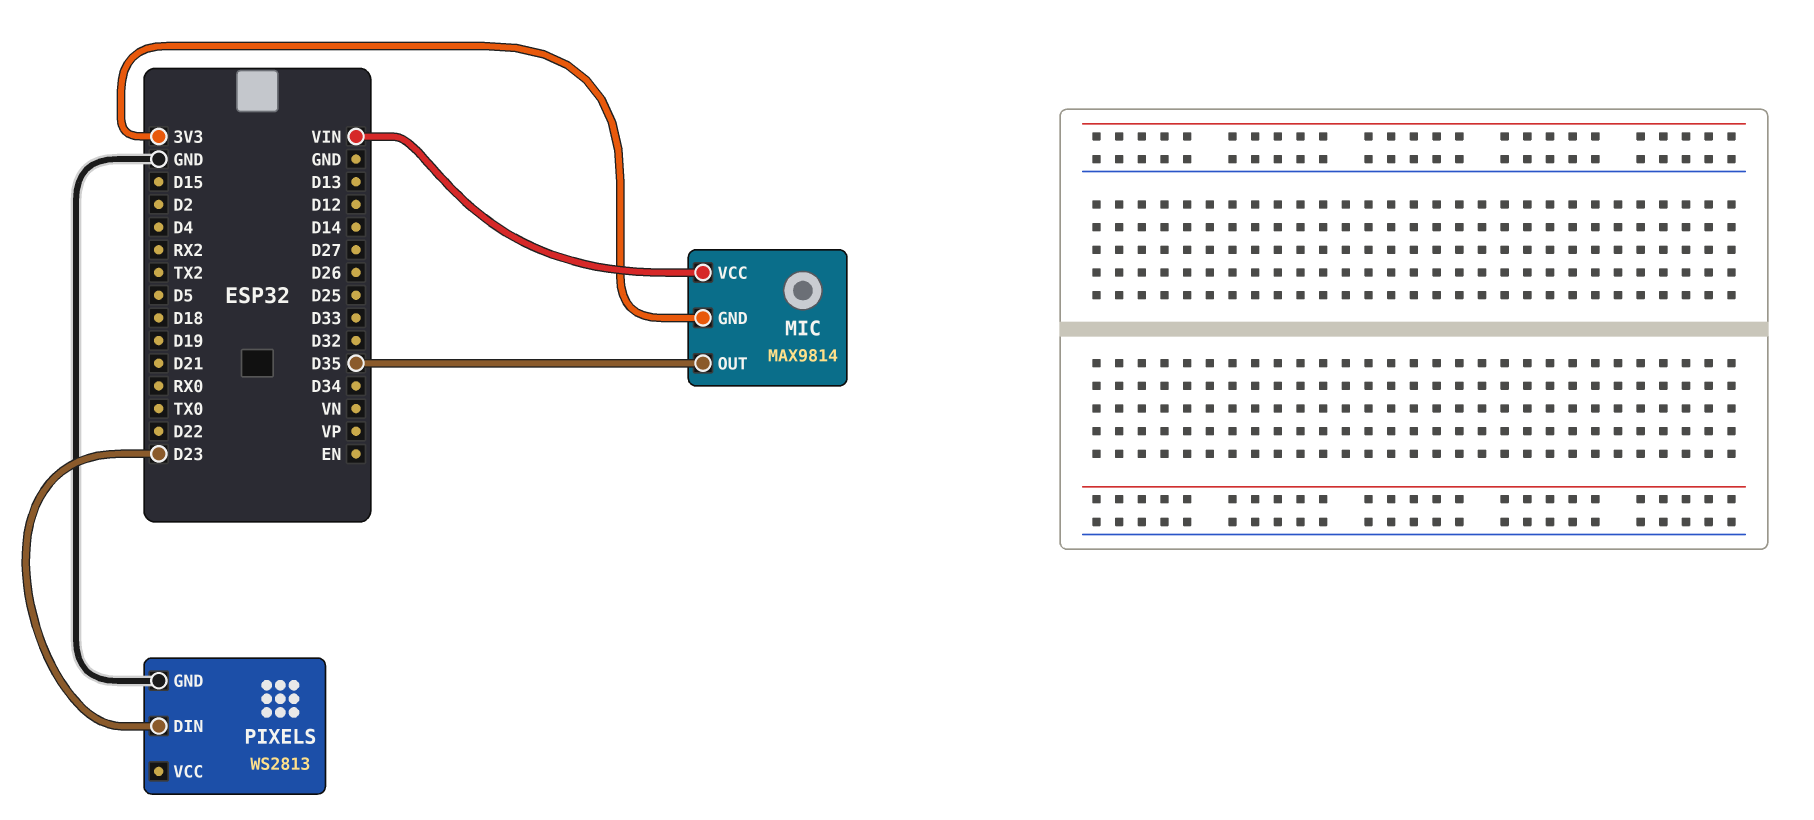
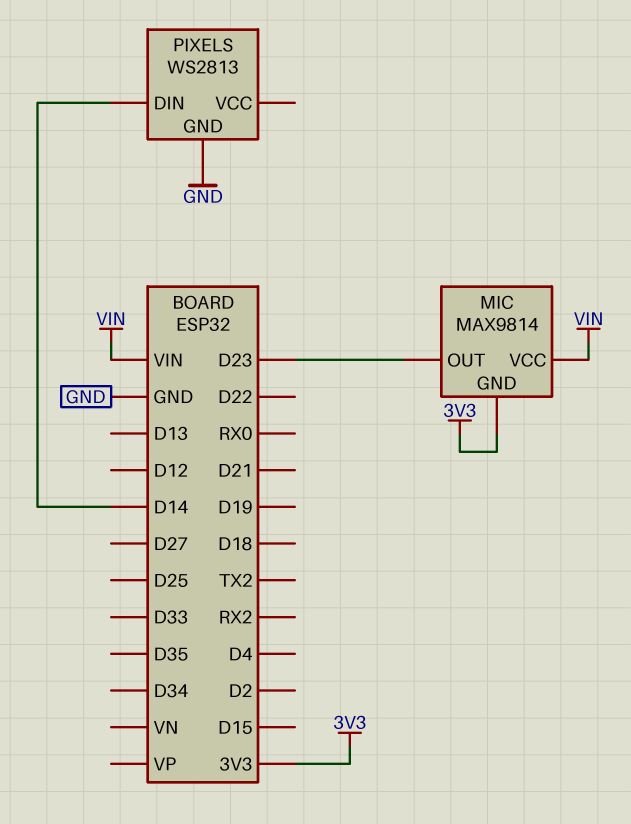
MIC pin OUT: D35 -> D23
PIXELS pin DIN: D23 -> D14

